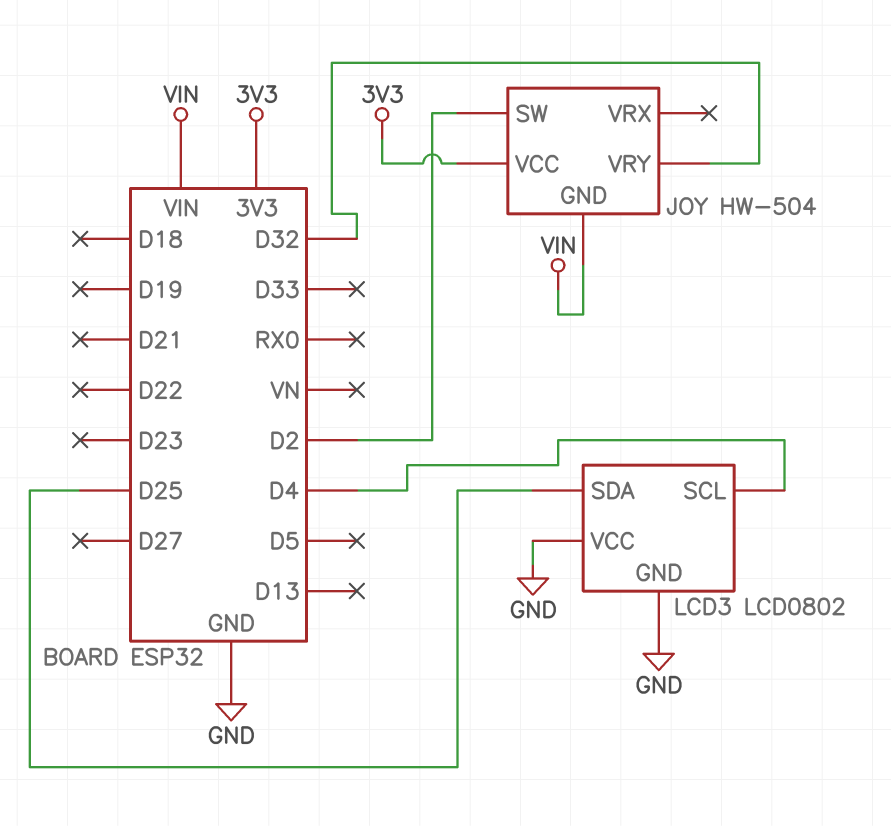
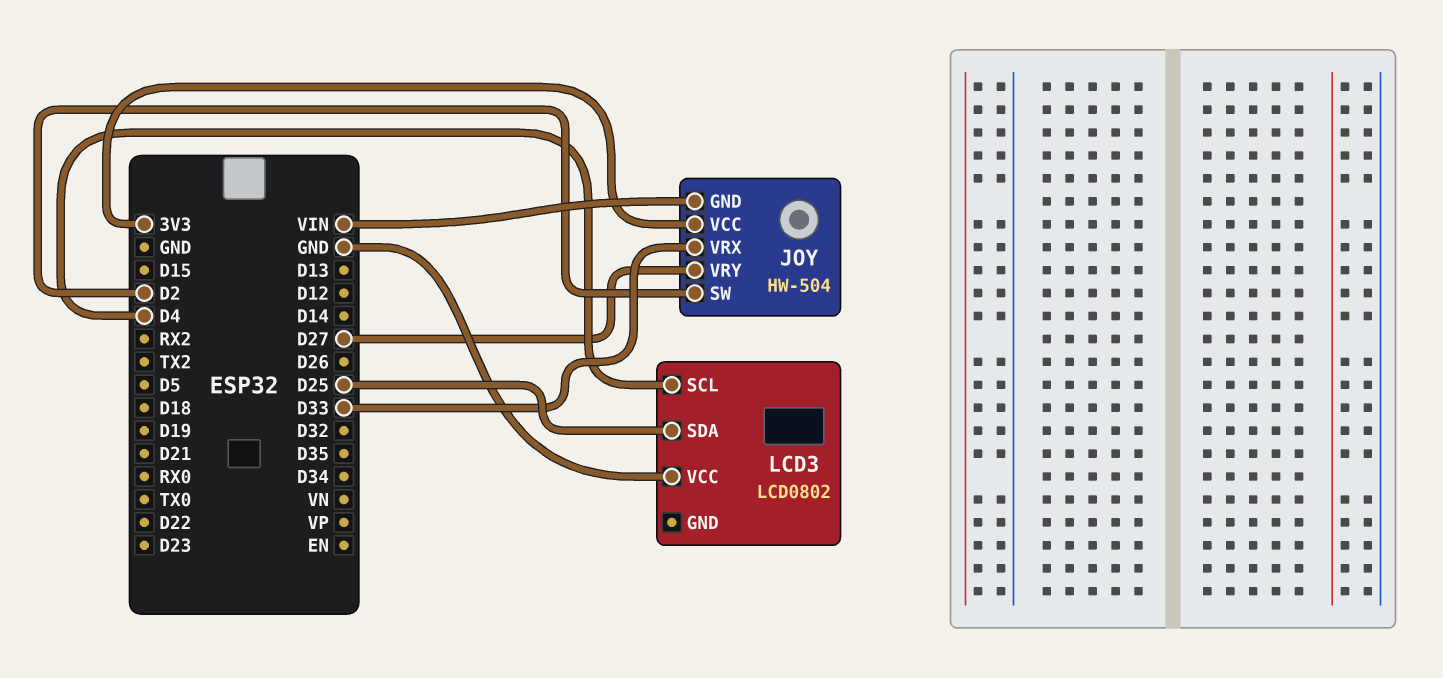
JOY pin VRX: none -> D33
JOY pin VRY: D32 -> D27
LCD3 pin GND: GND -> none

